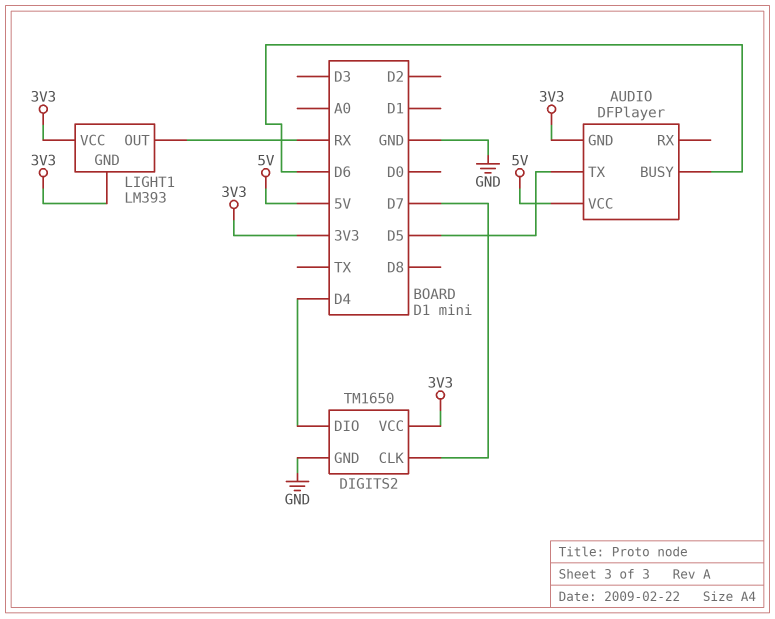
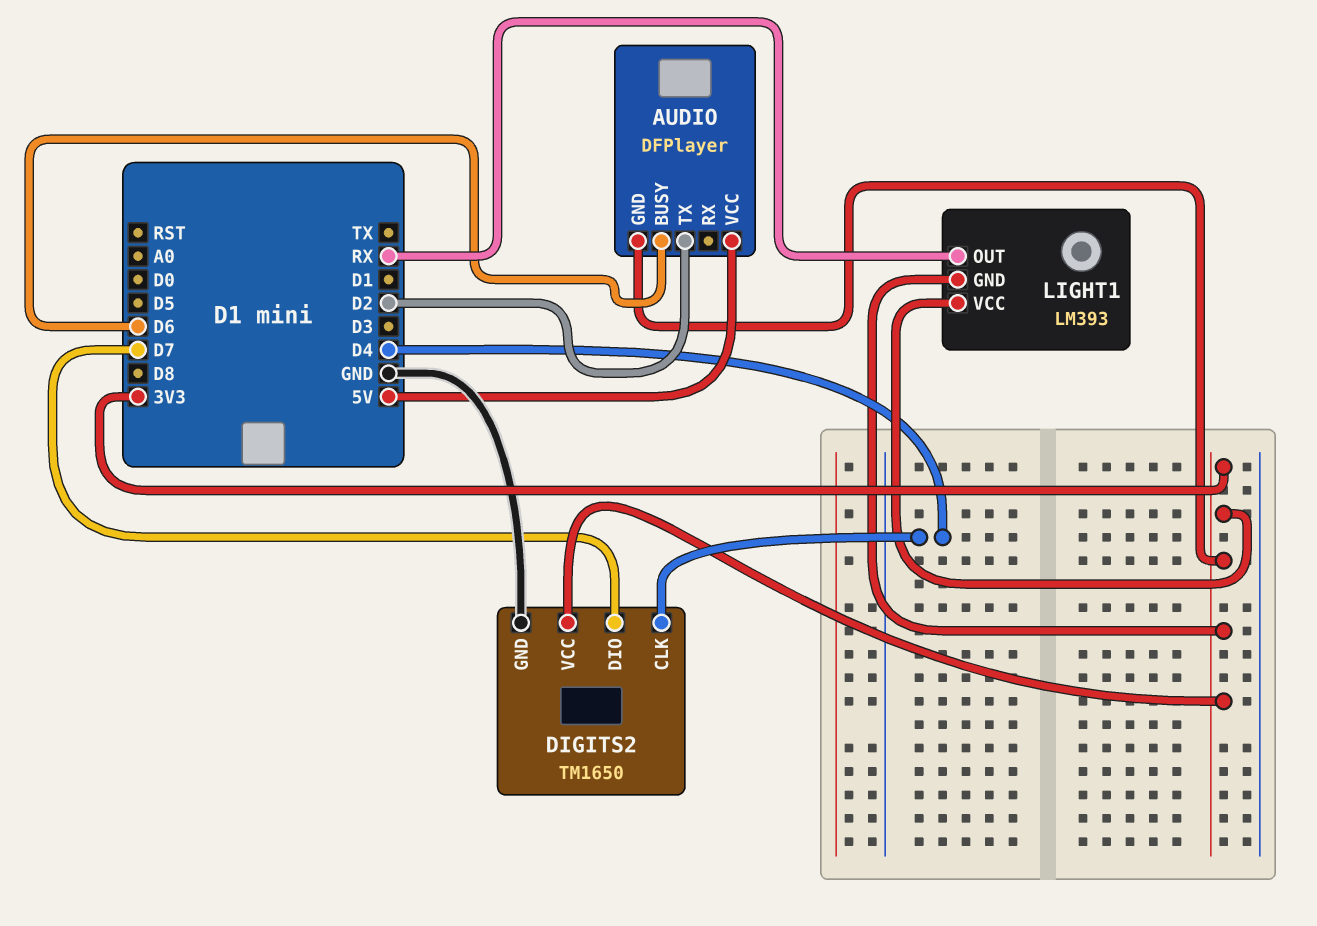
AUDIO pin TX: D5 -> D2
DIGITS2 pin CLK: D7 -> D4
DIGITS2 pin DIO: D4 -> D7

